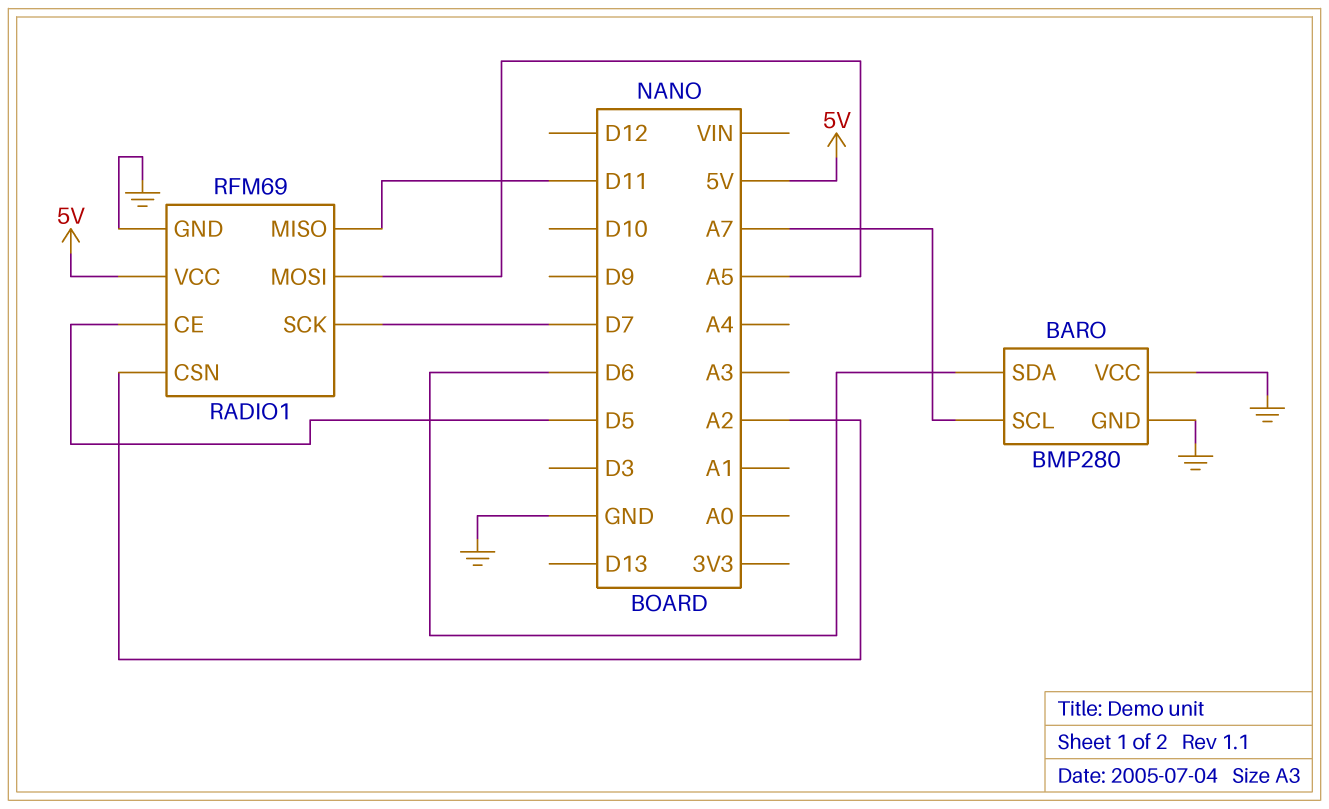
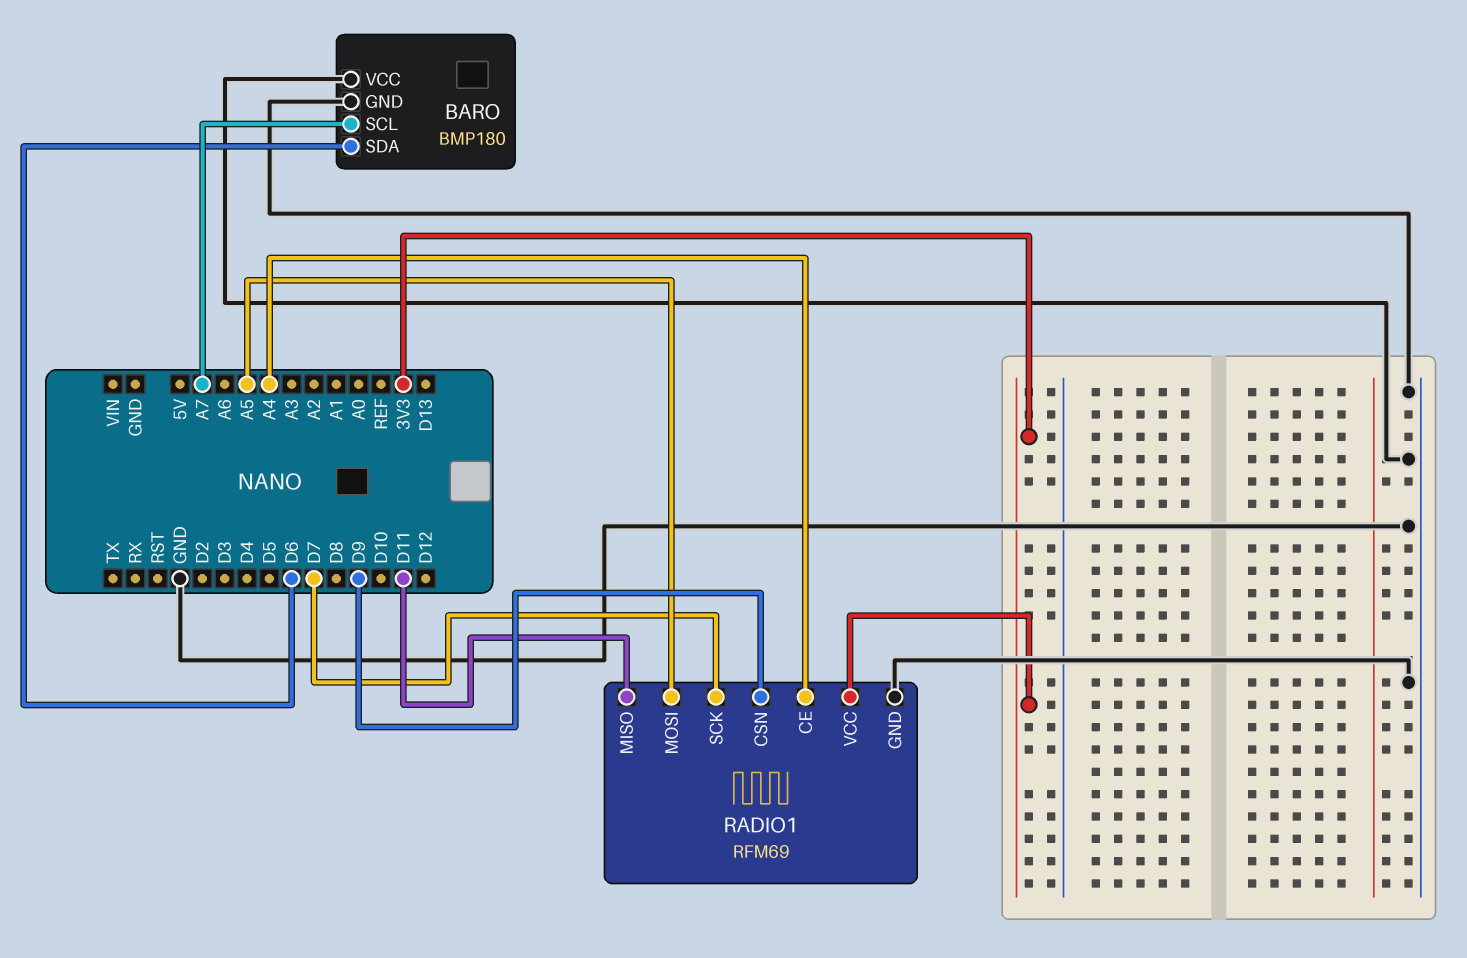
BARO: BMP280 -> BMP180
RADIO1 pin CE: D5 -> A4
RADIO1 pin CSN: A2 -> D9
RADIO1 pin VCC: 5V -> 3V3

